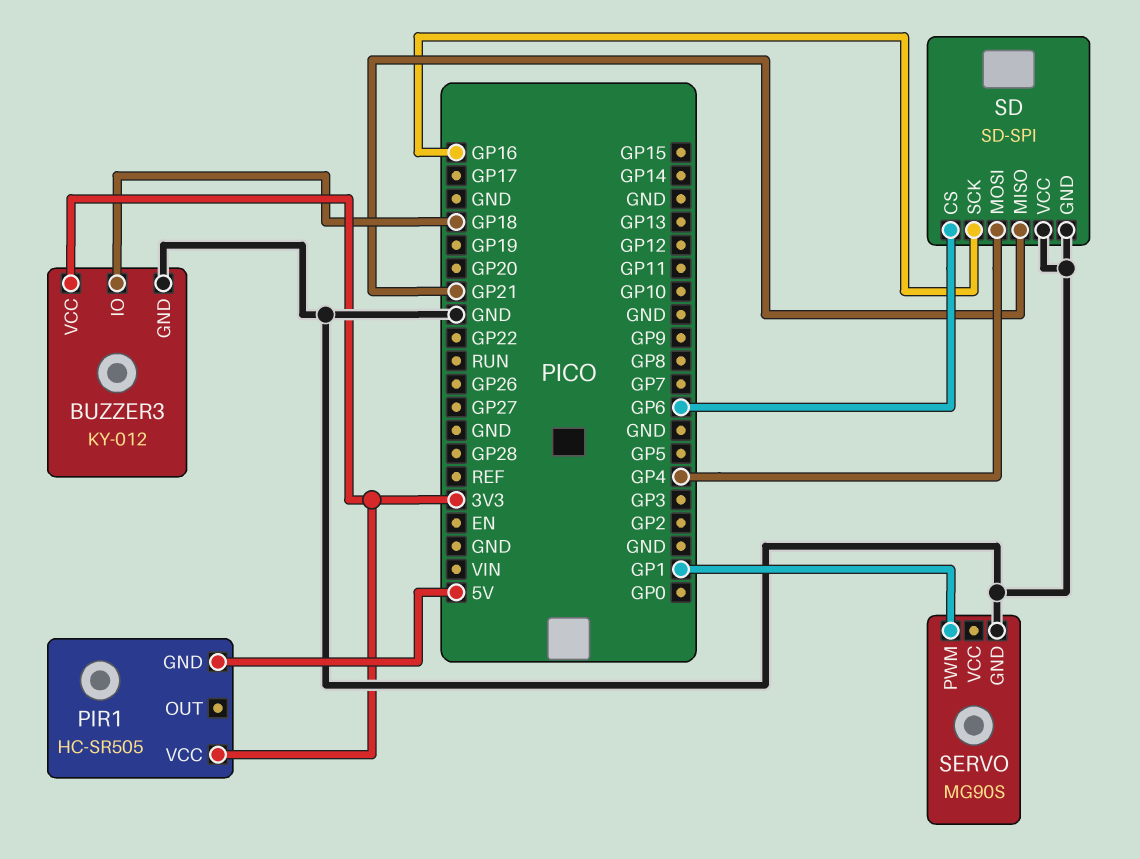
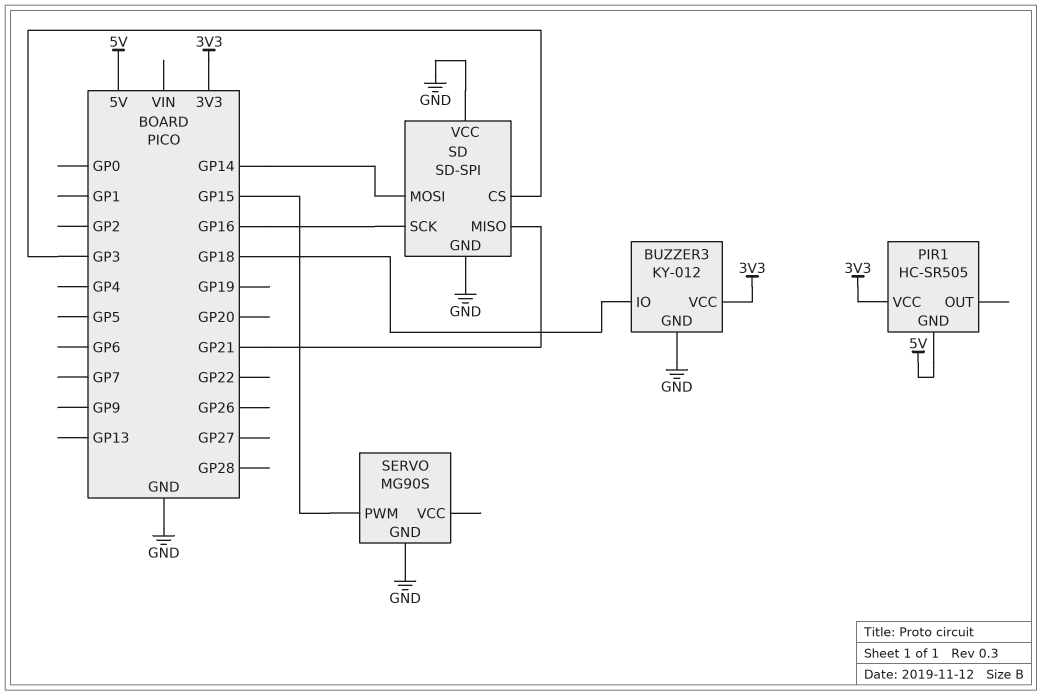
SD pin CS: GP6 -> GP3
SD pin MOSI: GP4 -> GP14
SERVO pin PWM: GP1 -> GP15

